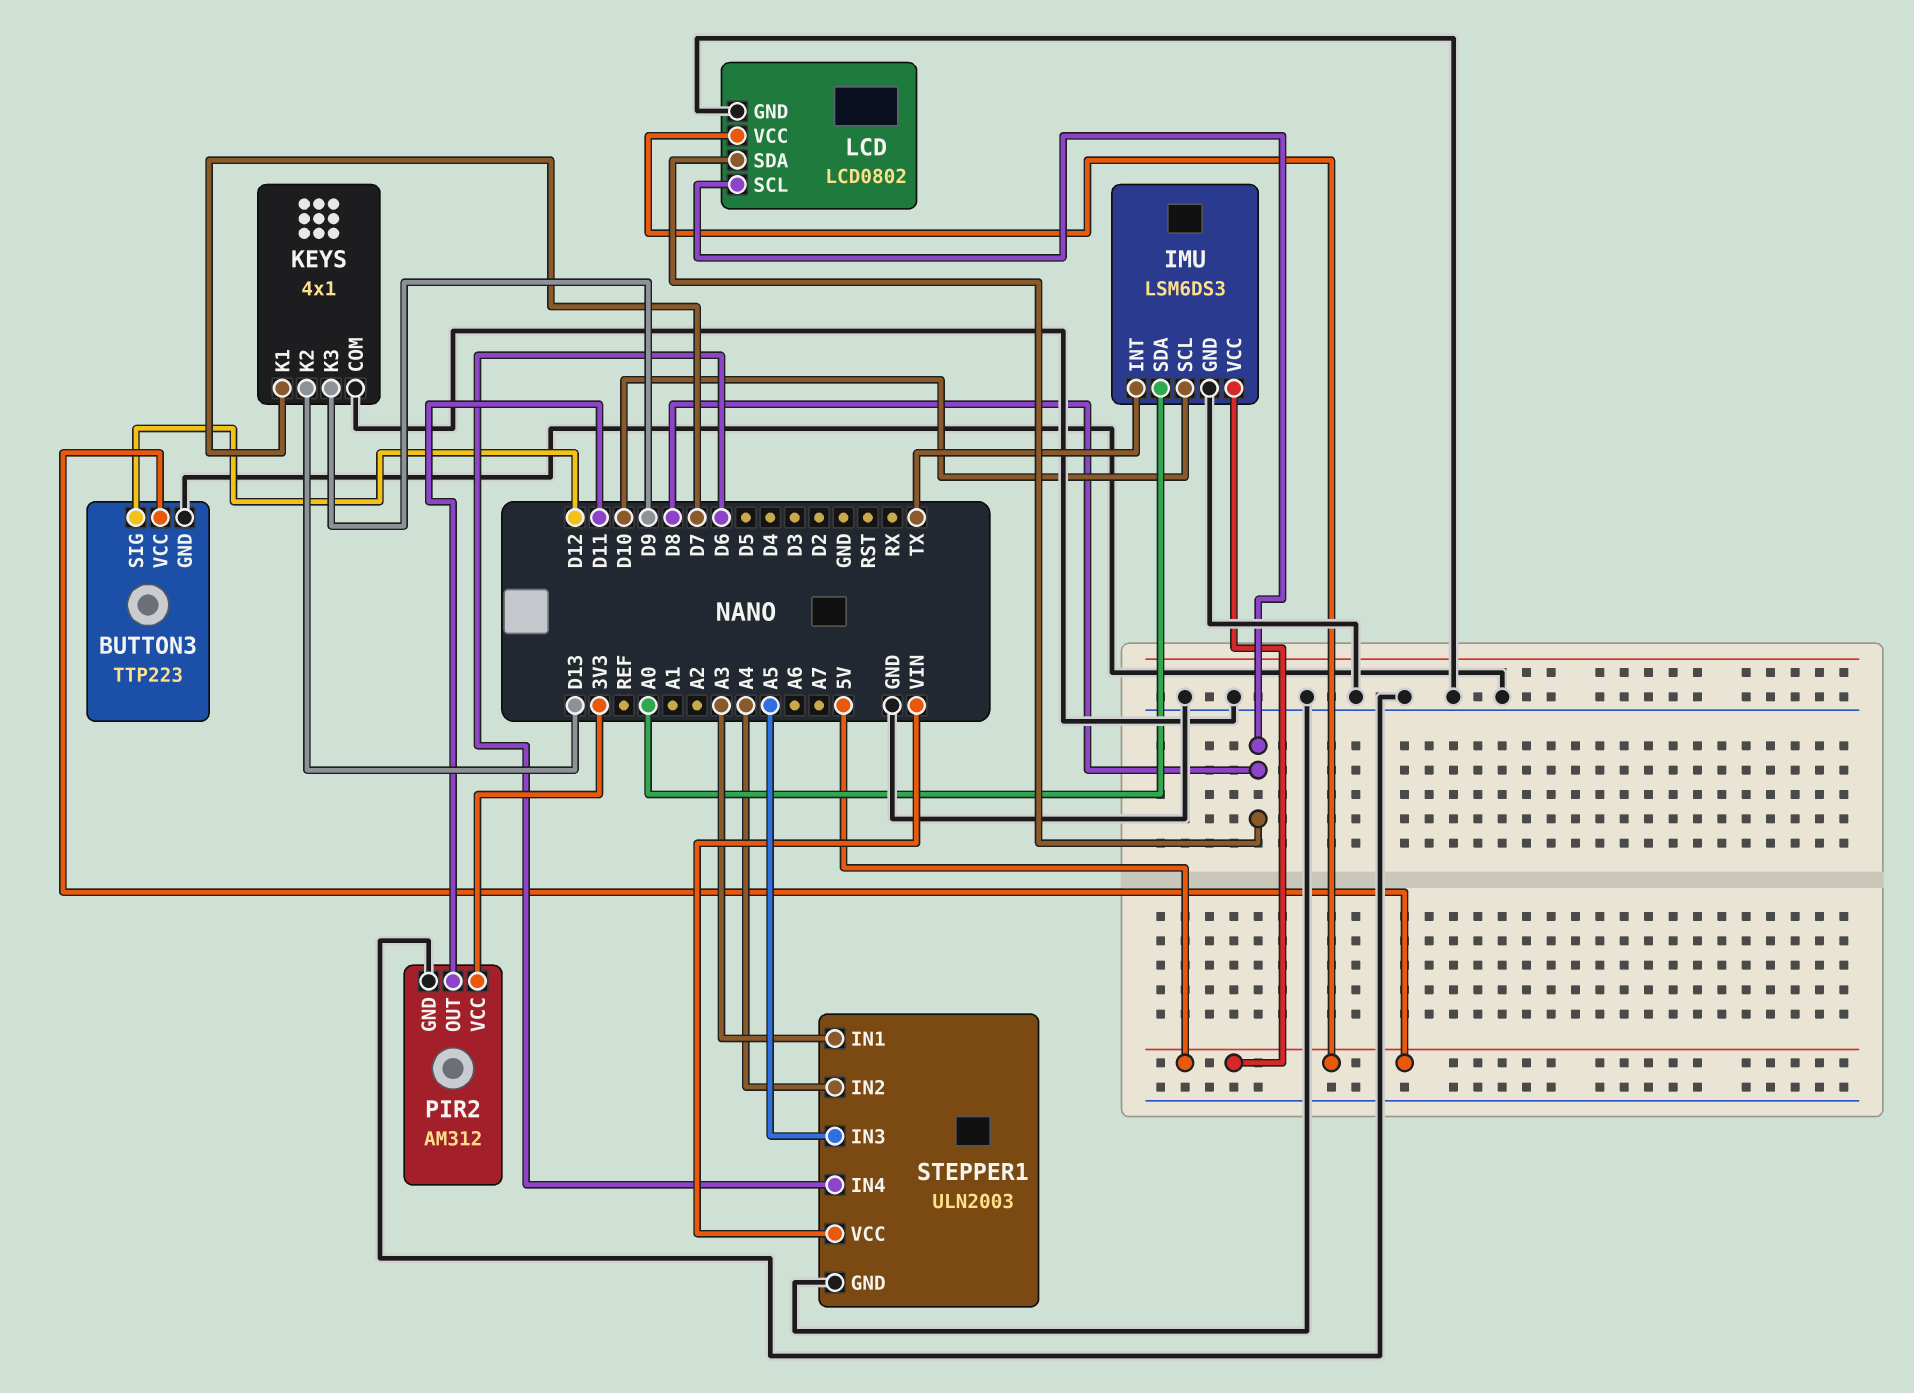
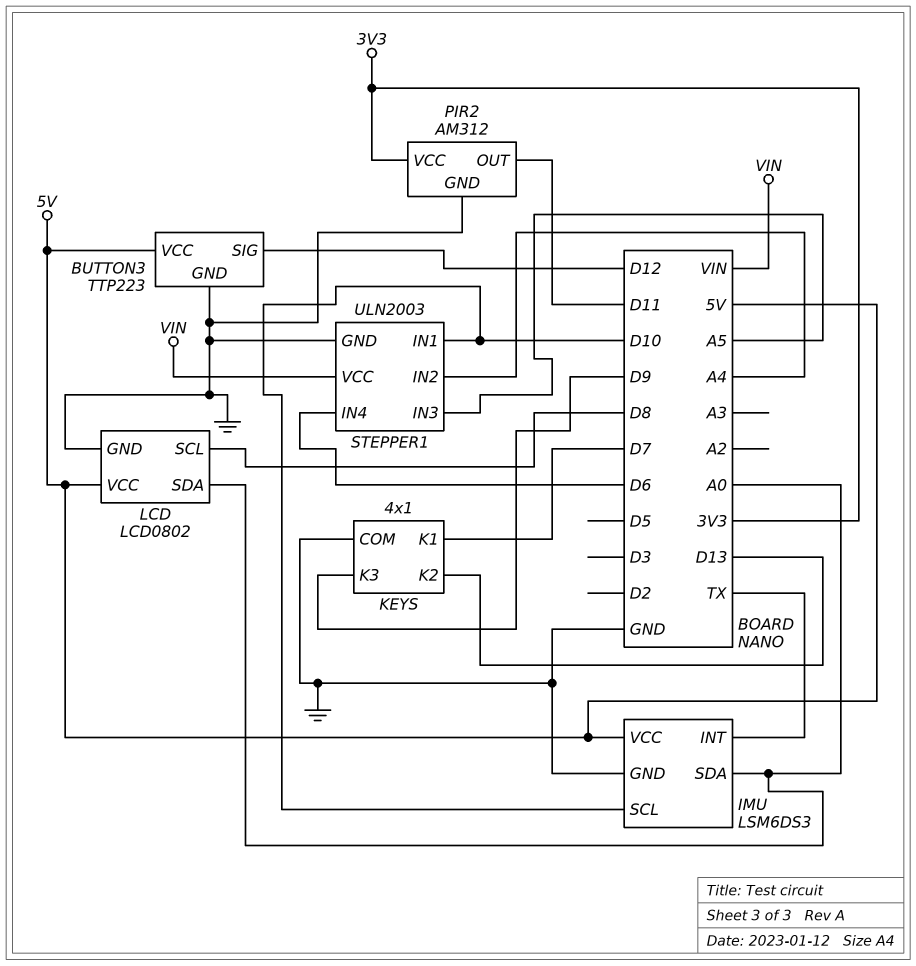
LCD pin SDA: D8 -> A0
STEPPER1 pin IN1: A3 -> D10

